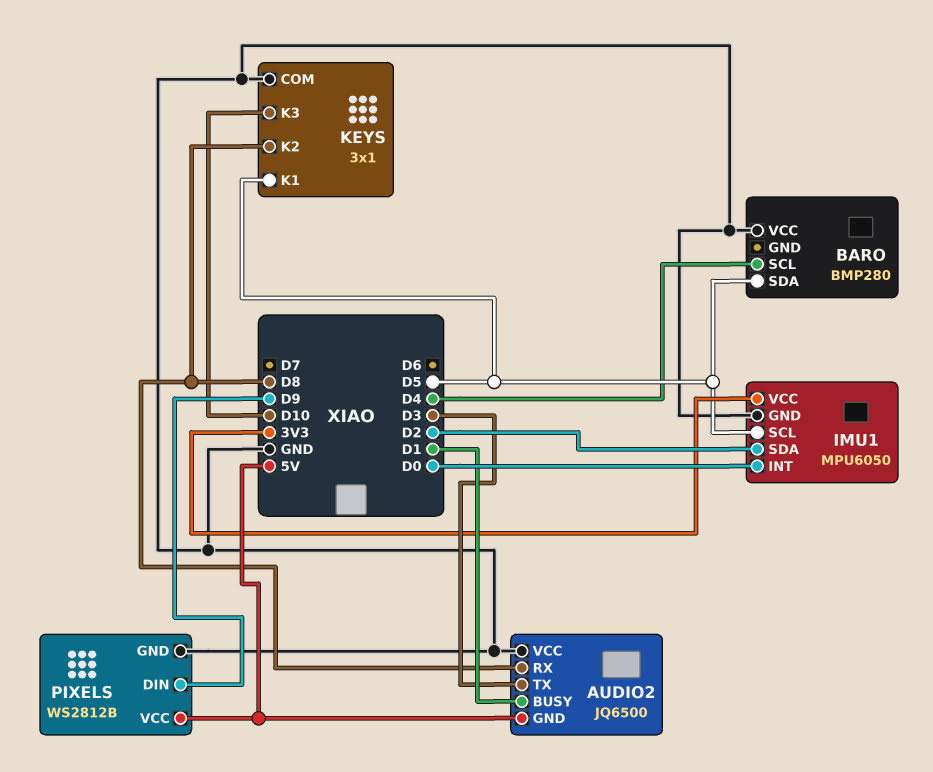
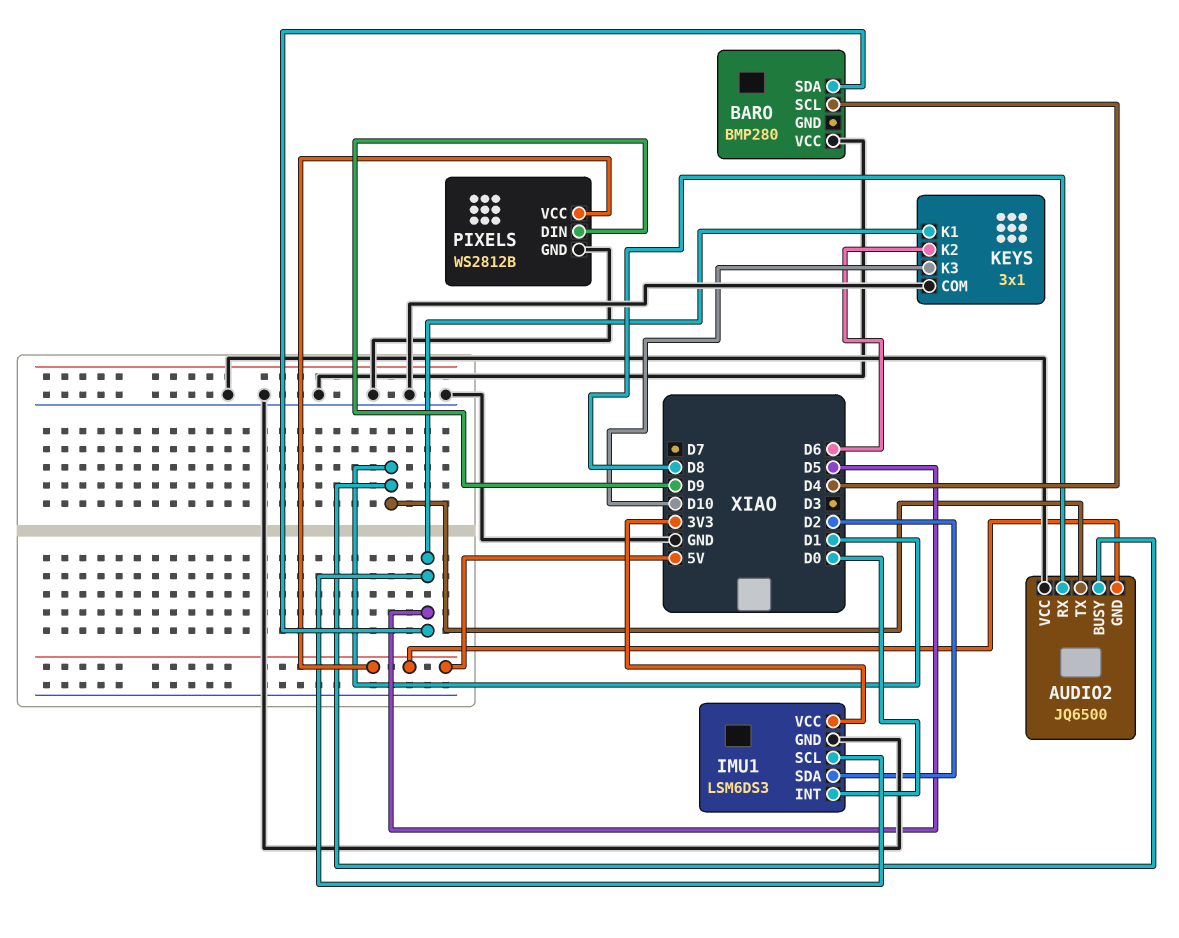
AUDIO2 pin TX: D3 -> D1
IMU1: MPU6050 -> LSM6DS3
KEYS pin K2: D8 -> D6

